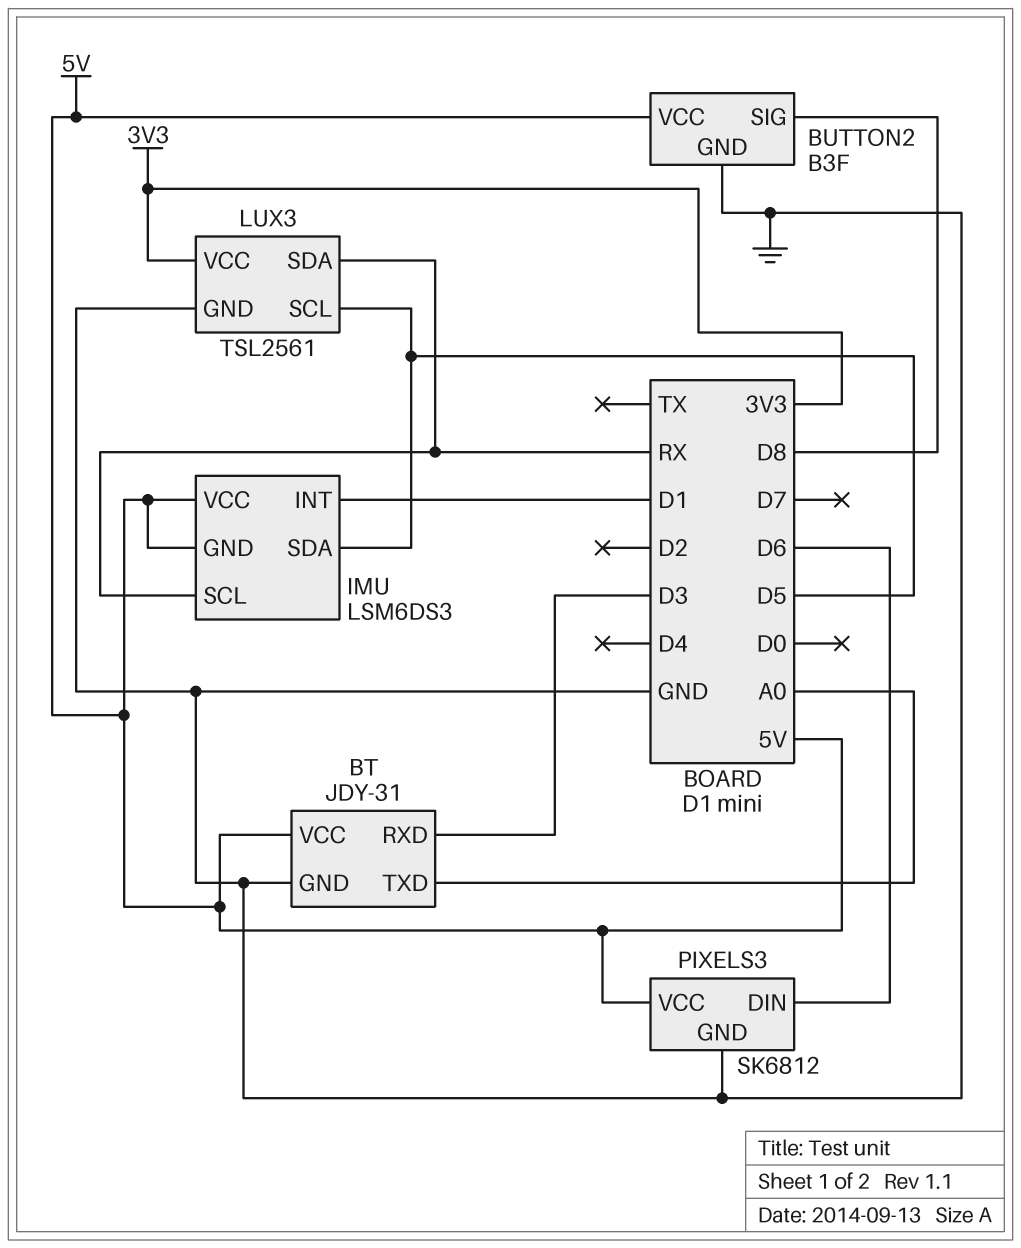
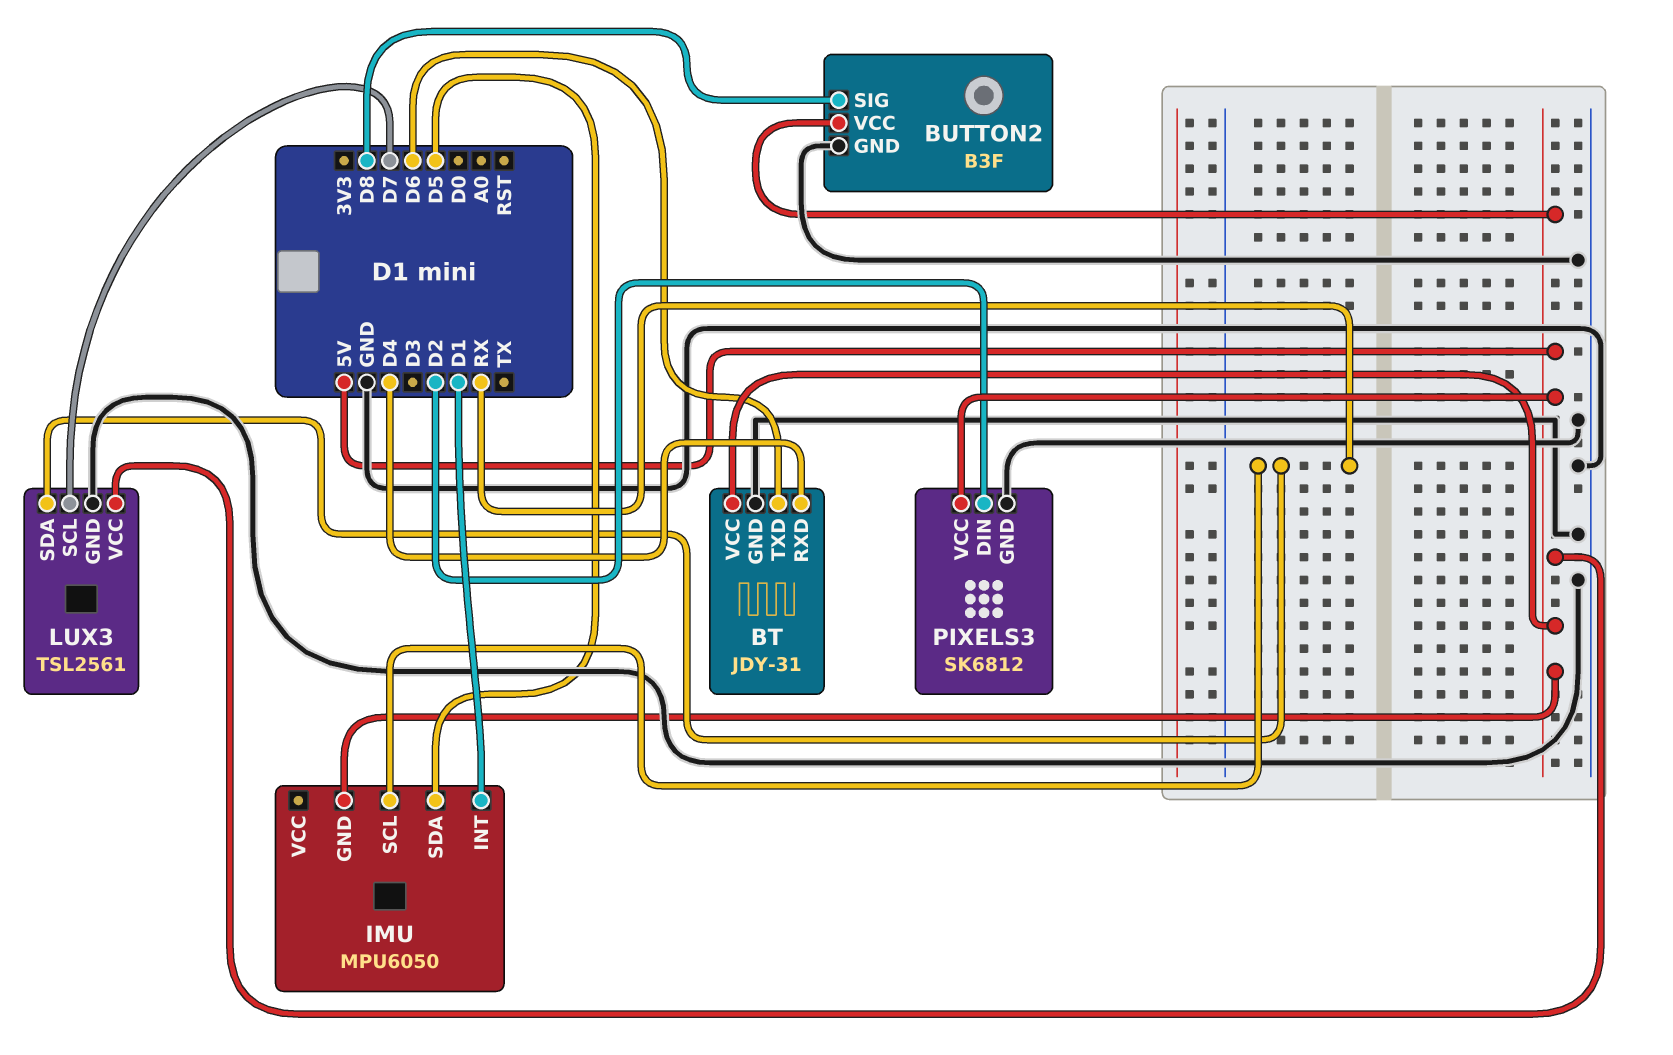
BT pin RXD: D3 -> D4
BT pin TXD: A0 -> D6
IMU: LSM6DS3 -> MPU6050
IMU pin VCC: 5V -> none
LUX3 pin SCL: D5 -> D7
LUX3 pin VCC: 3V3 -> 5V
PIXELS3 pin DIN: D6 -> D2

